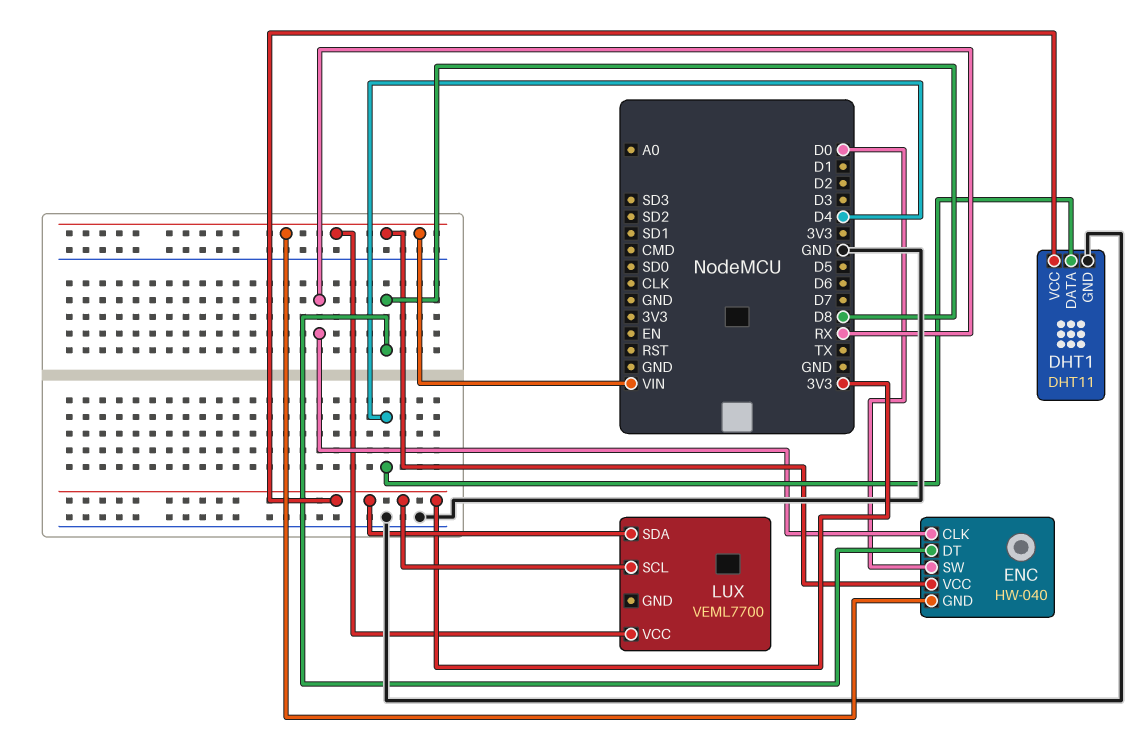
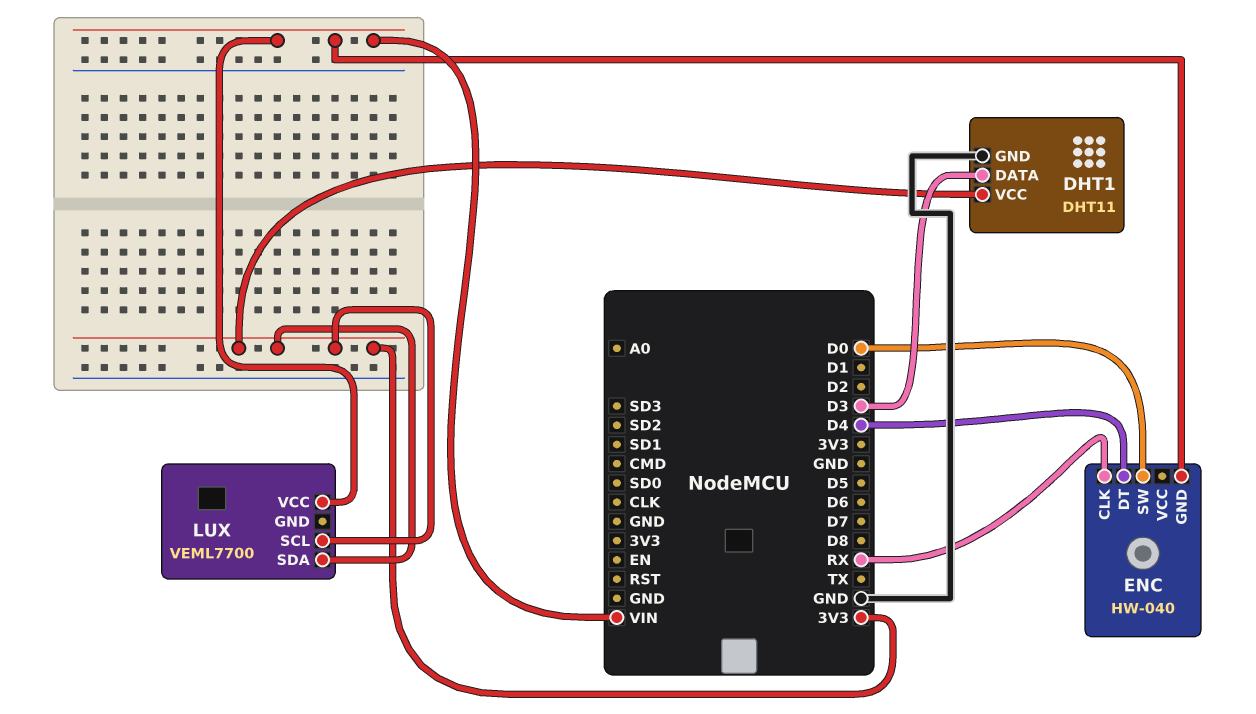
DHT1 pin DATA: D4 -> D3
ENC pin DT: D8 -> D4
ENC pin VCC: VIN -> none

